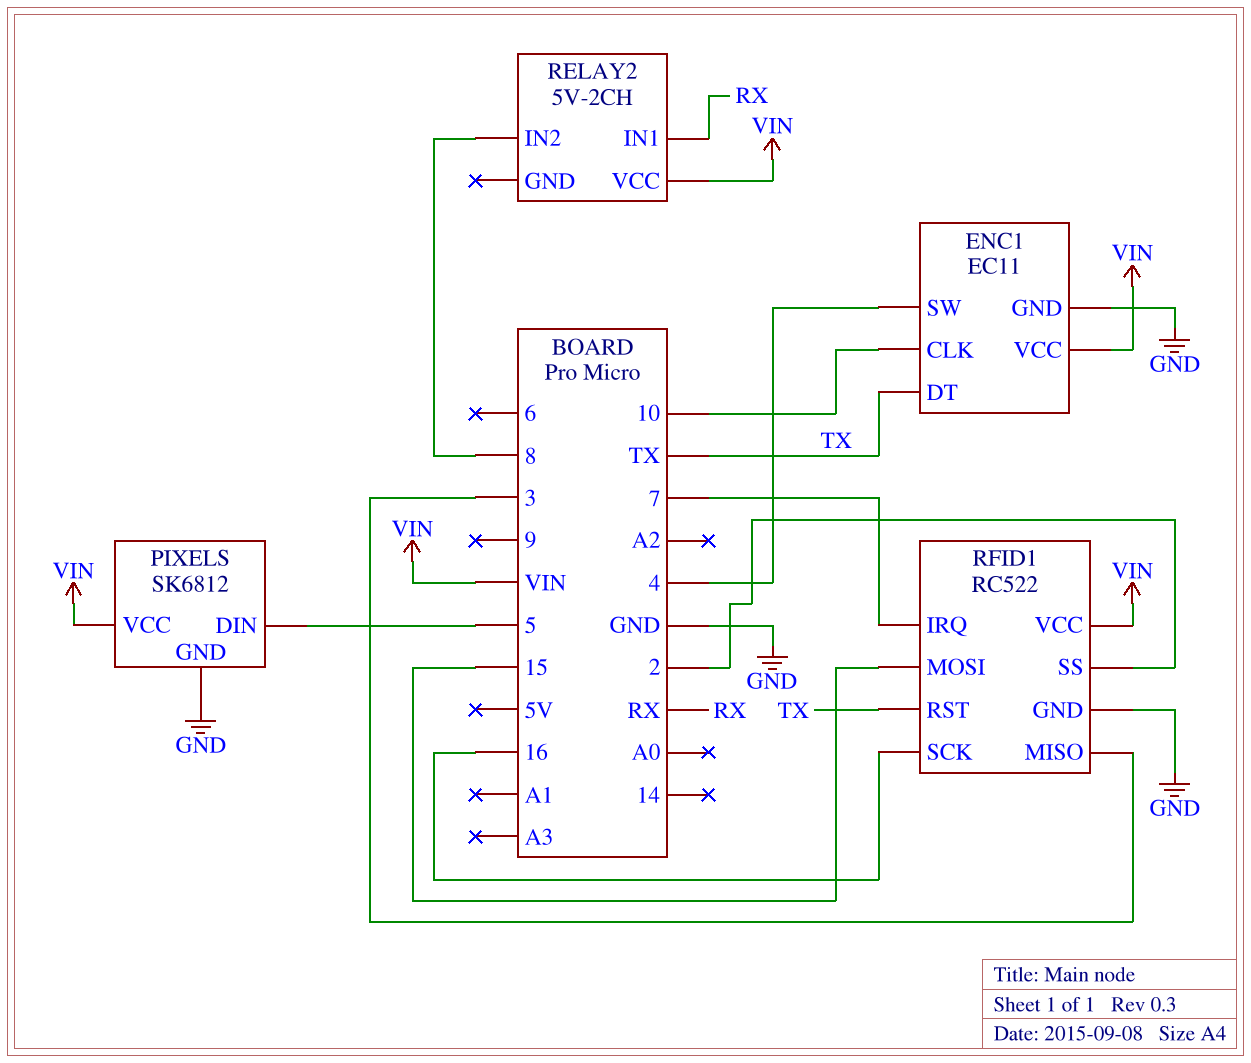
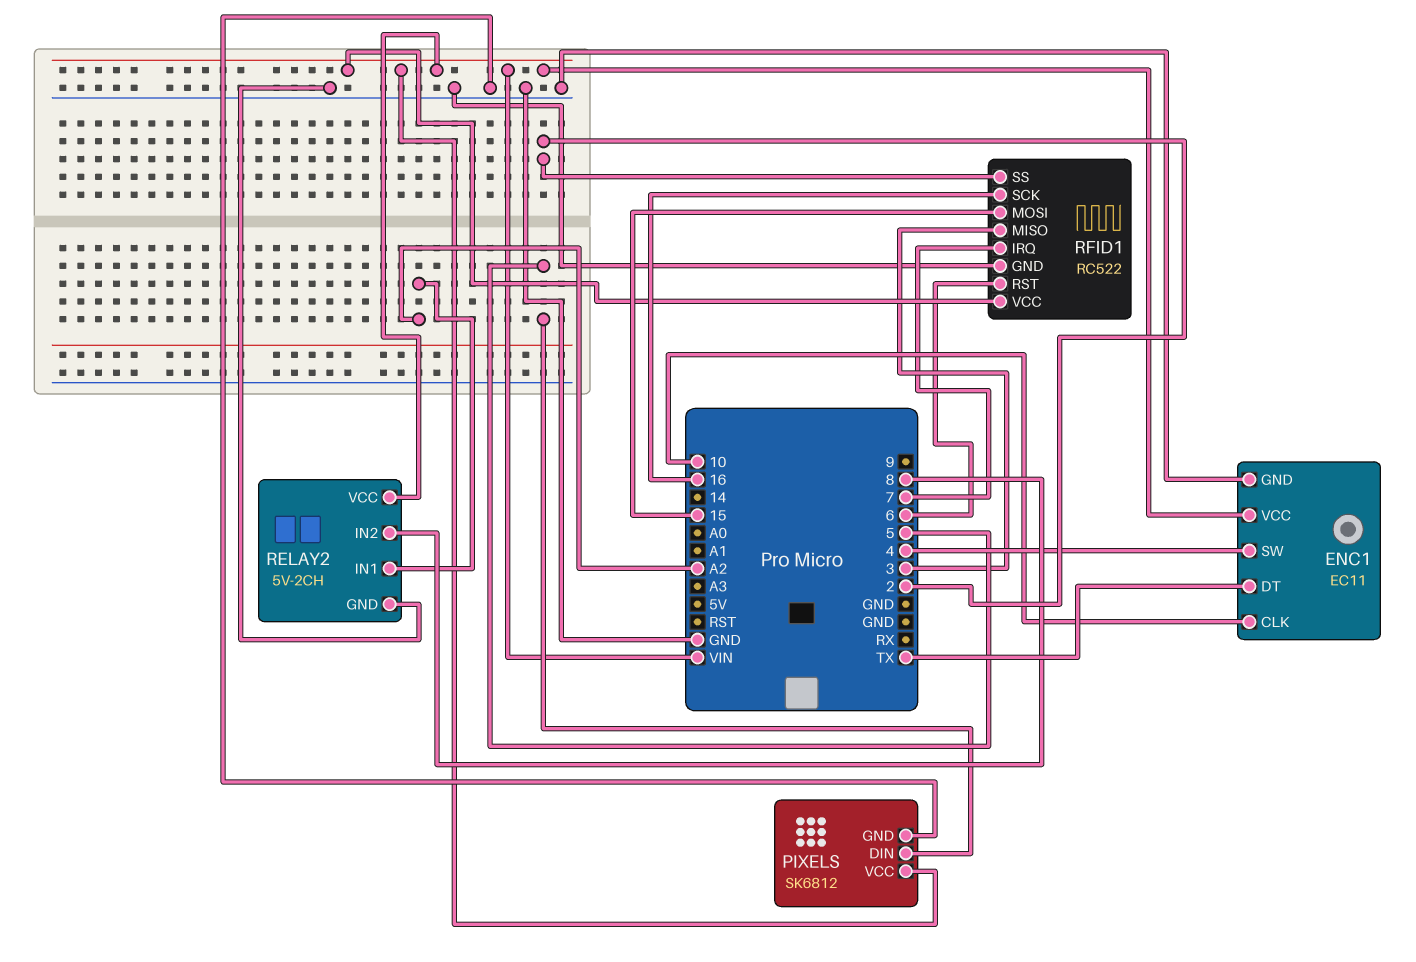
RELAY2 pin GND: none -> GND
RELAY2 pin IN1: RX -> A2
RFID1 pin RST: TX -> 6

